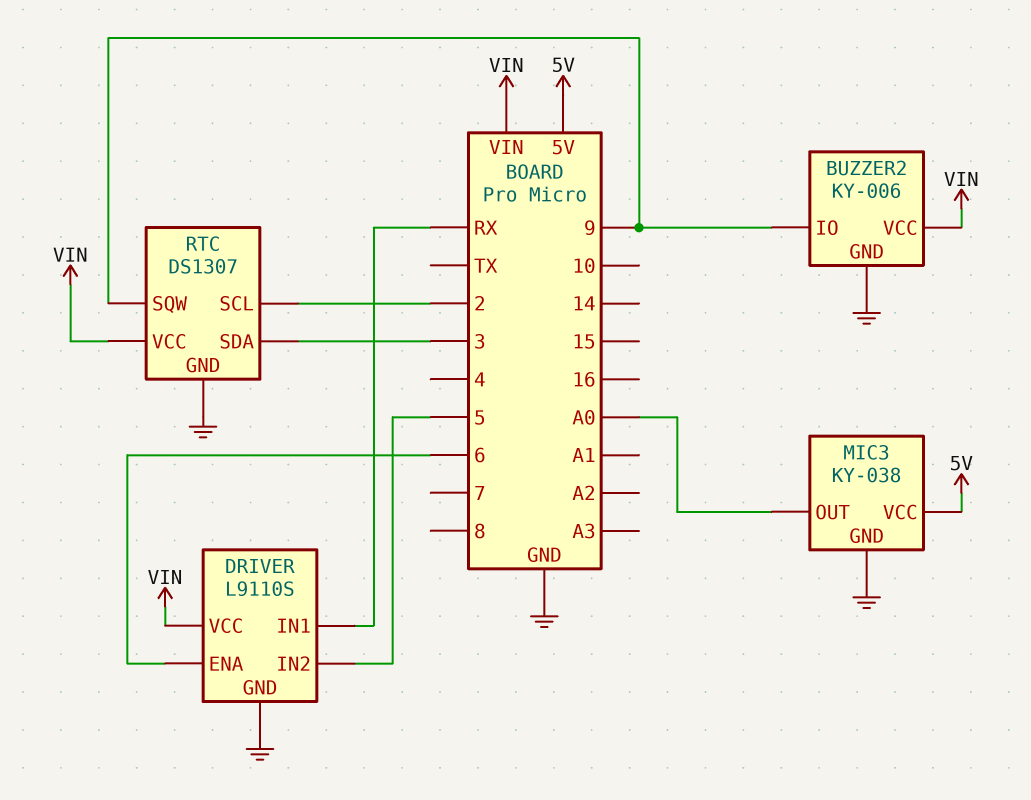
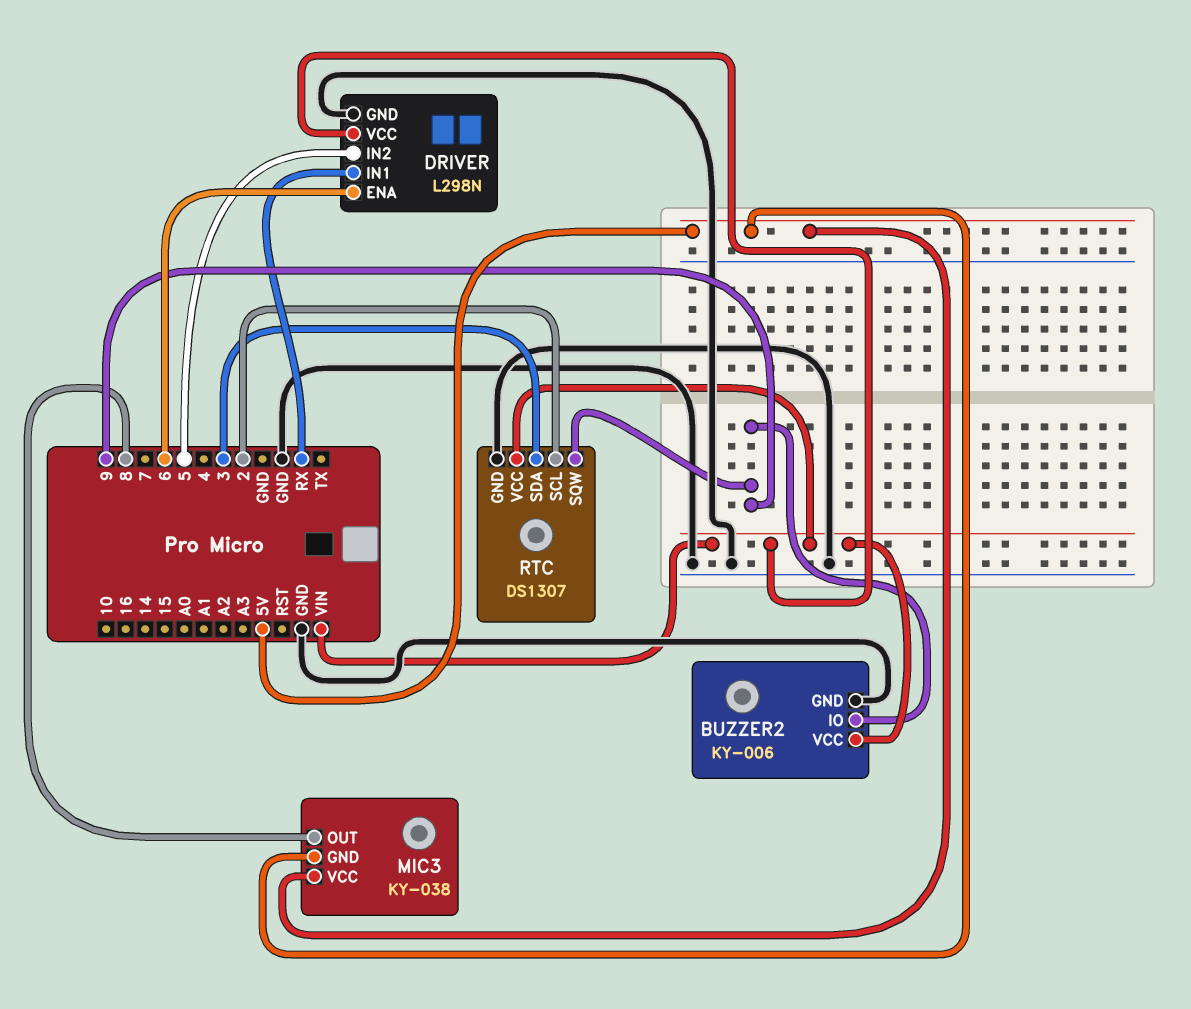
DRIVER: L9110S -> L298N
MIC3 pin GND: GND -> 5V
MIC3 pin OUT: A0 -> 8

